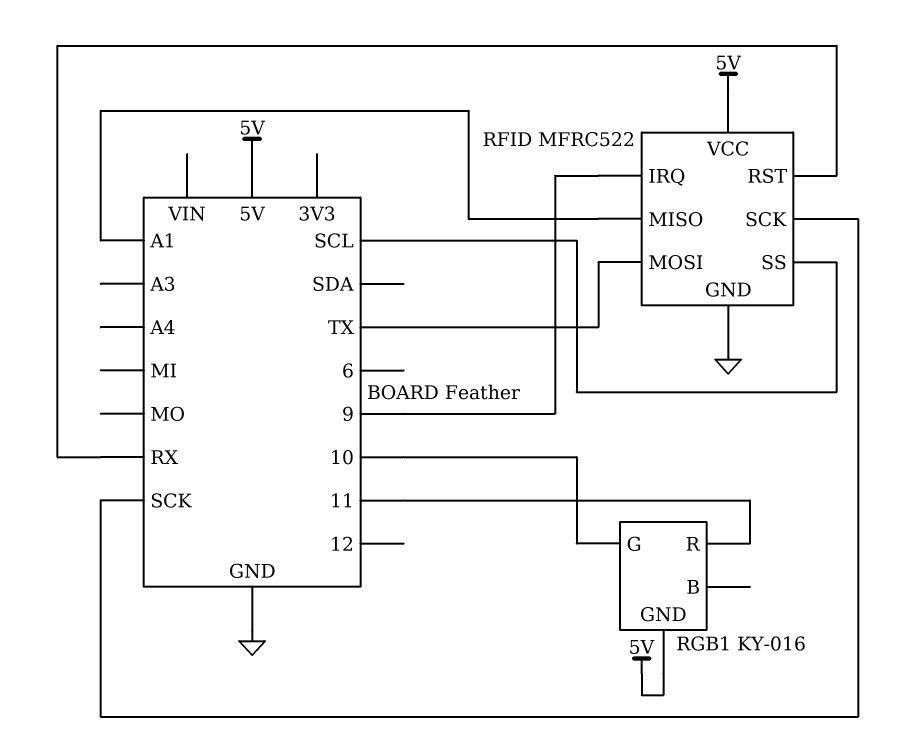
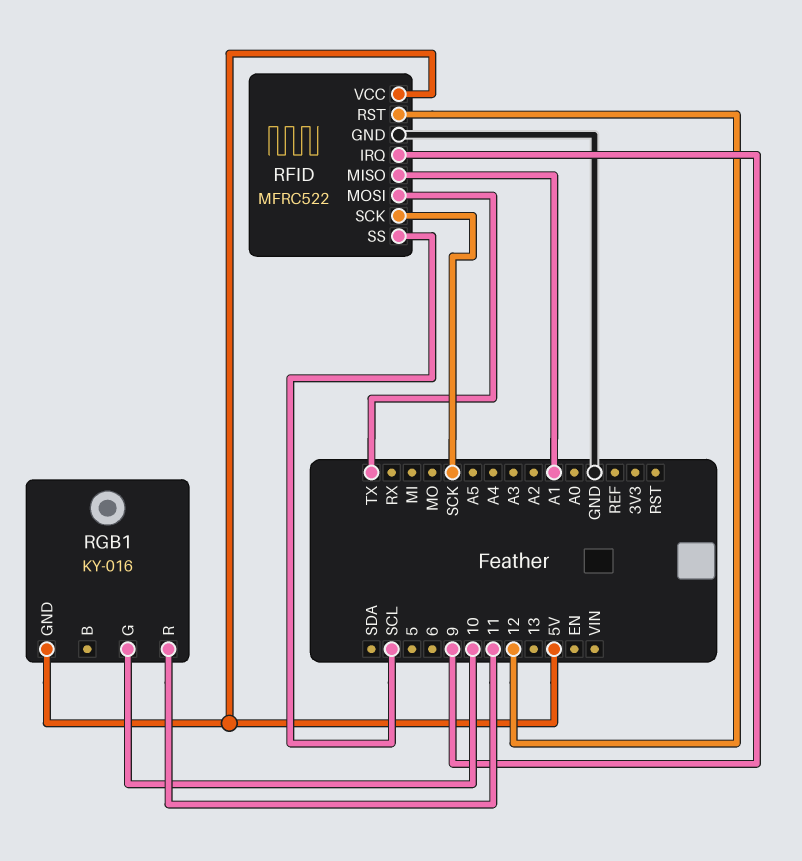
RFID pin RST: RX -> 12

